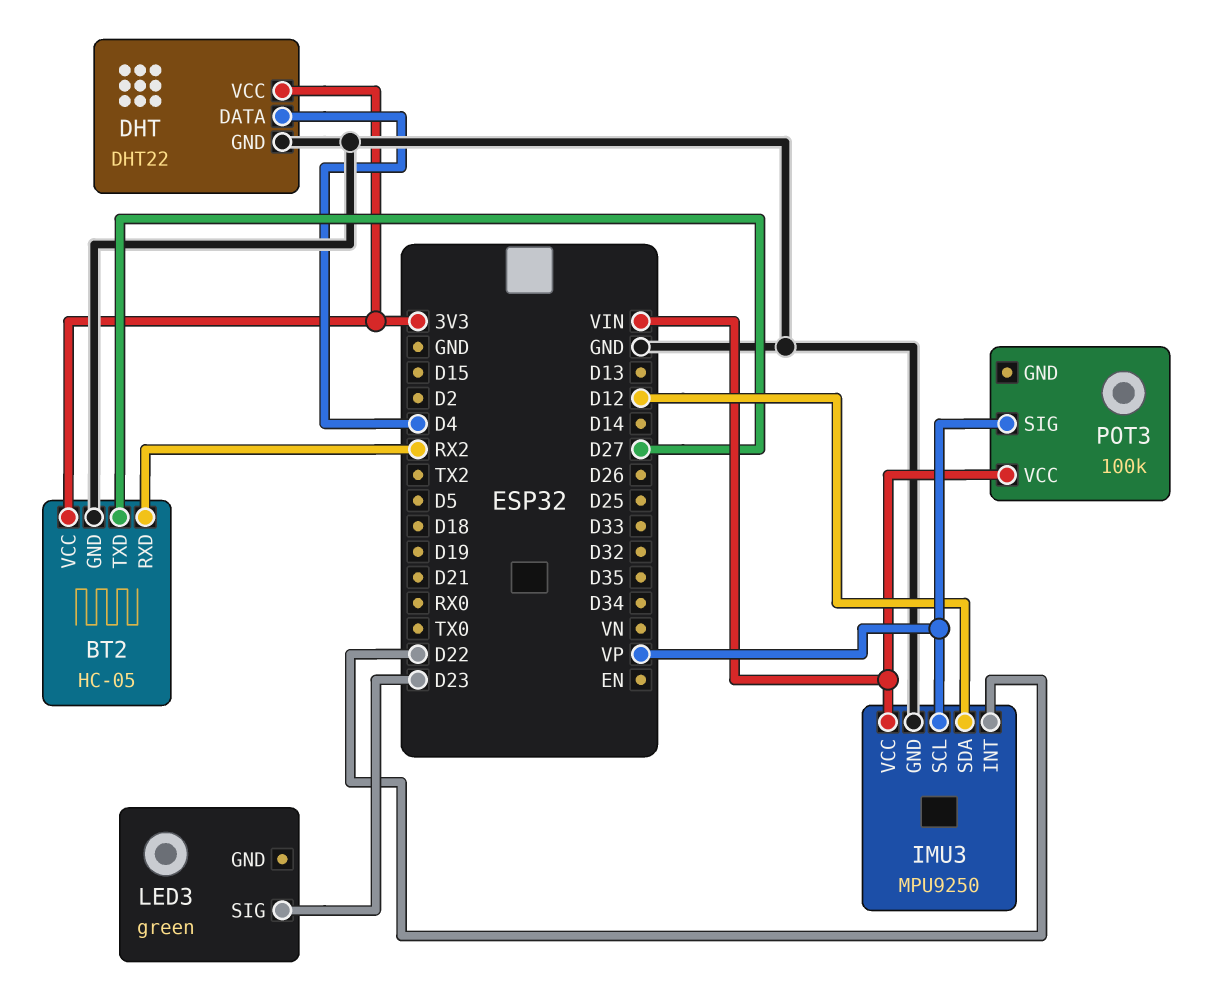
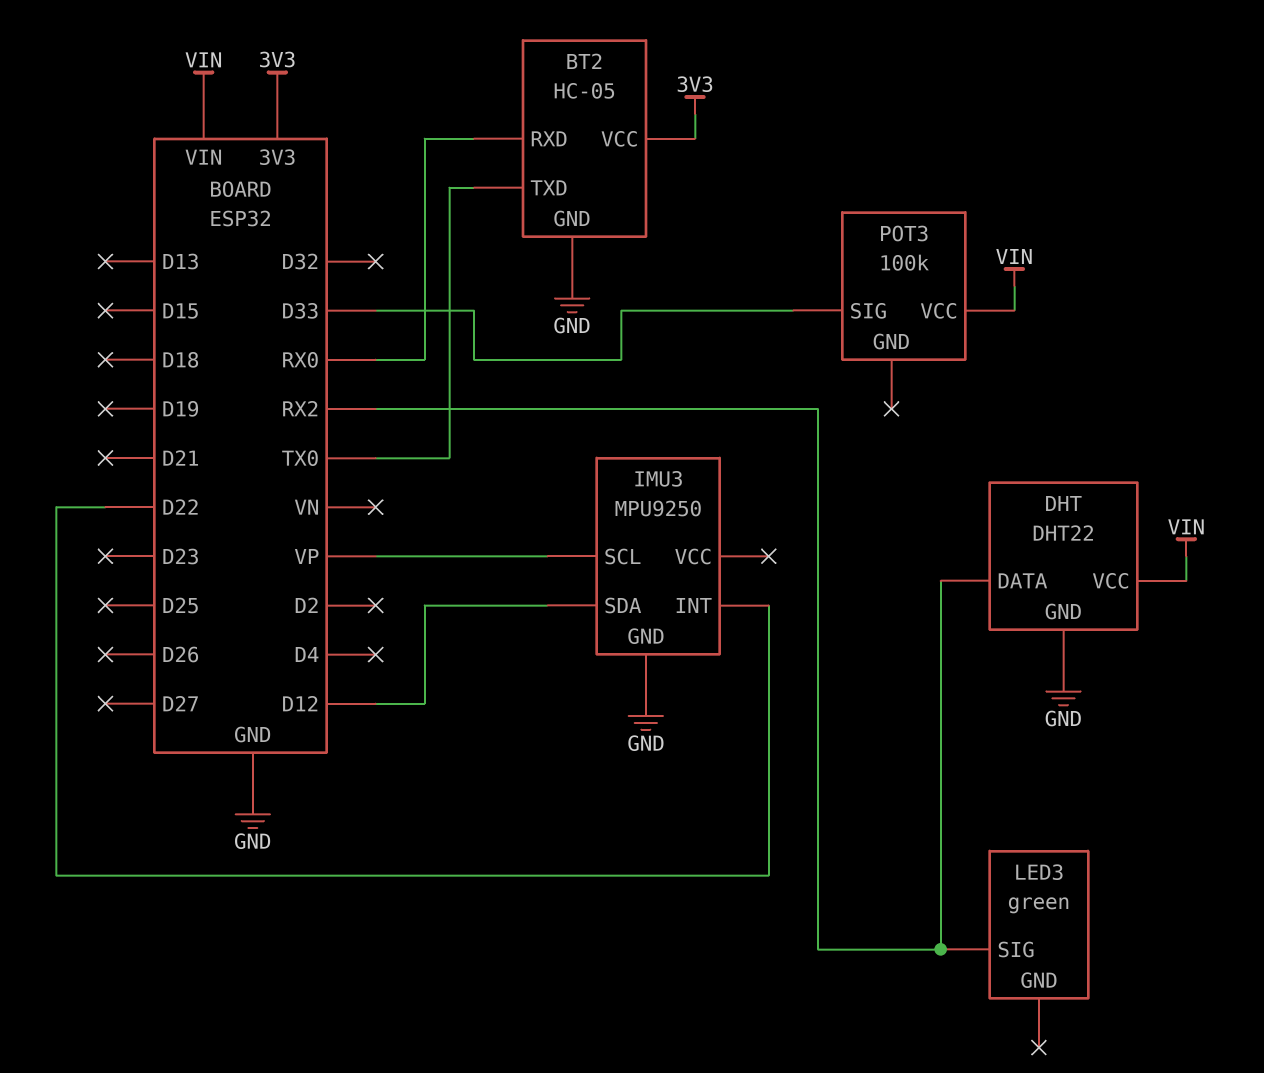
BT2 pin RXD: RX2 -> RX0
BT2 pin TXD: D27 -> TX0
DHT pin DATA: D4 -> RX2
DHT pin VCC: 3V3 -> VIN
IMU3 pin VCC: VIN -> none
LED3 pin SIG: D23 -> RX2
POT3 pin SIG: VP -> D33

